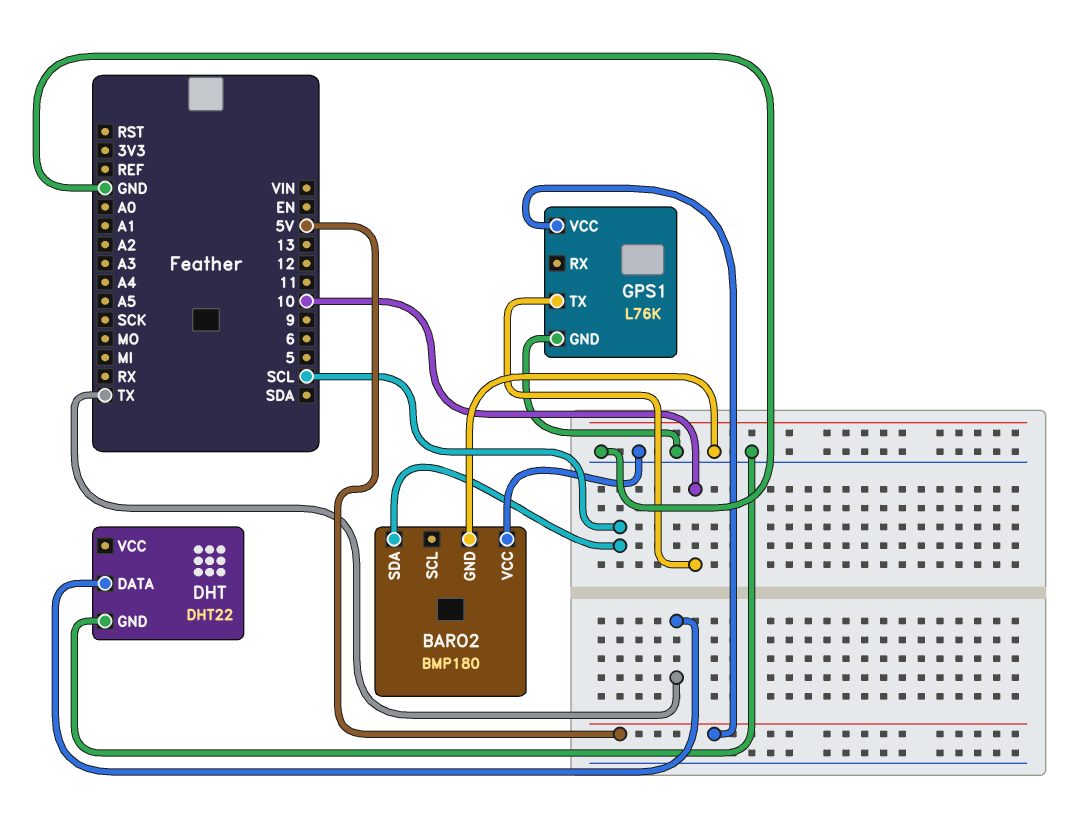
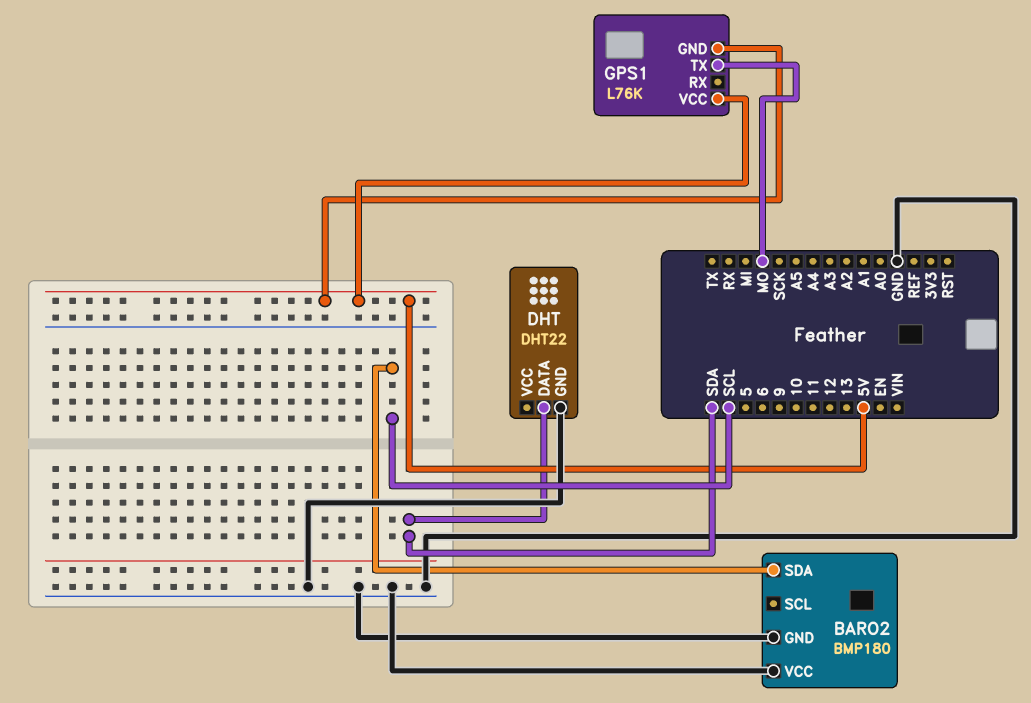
DHT pin DATA: TX -> SDA
GPS1 pin GND: GND -> 5V
GPS1 pin TX: 10 -> MO

